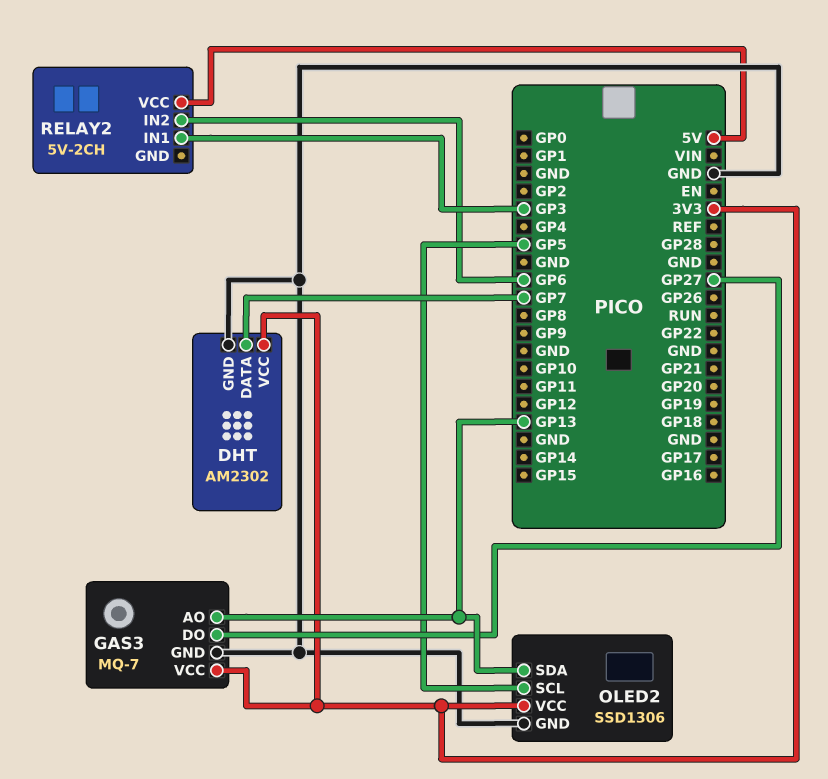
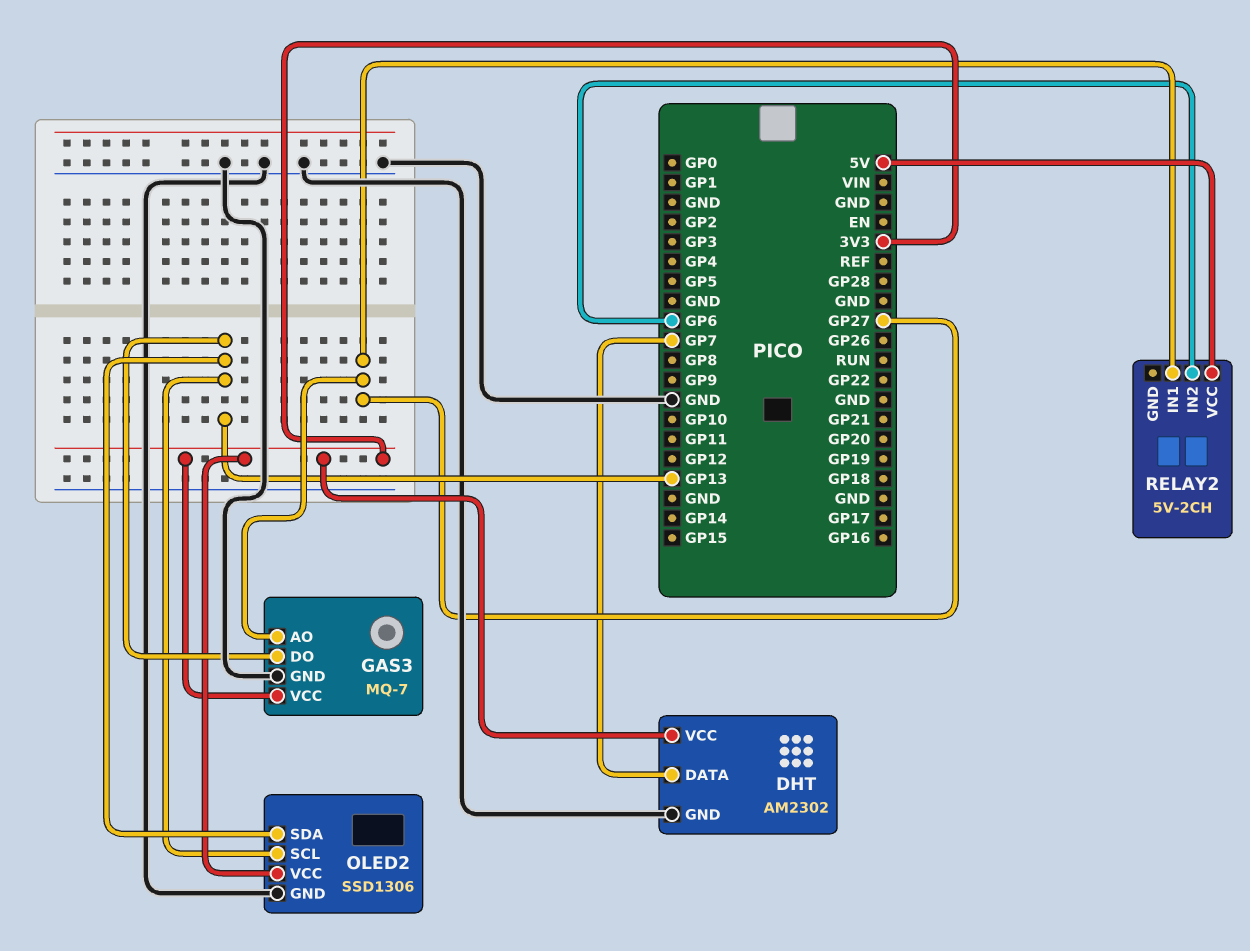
GAS3 pin AO: GP13 -> GP27
GAS3 pin DO: GP27 -> GP13
OLED2 pin SCL: GP5 -> GP13
RELAY2 pin IN1: GP3 -> GP27

